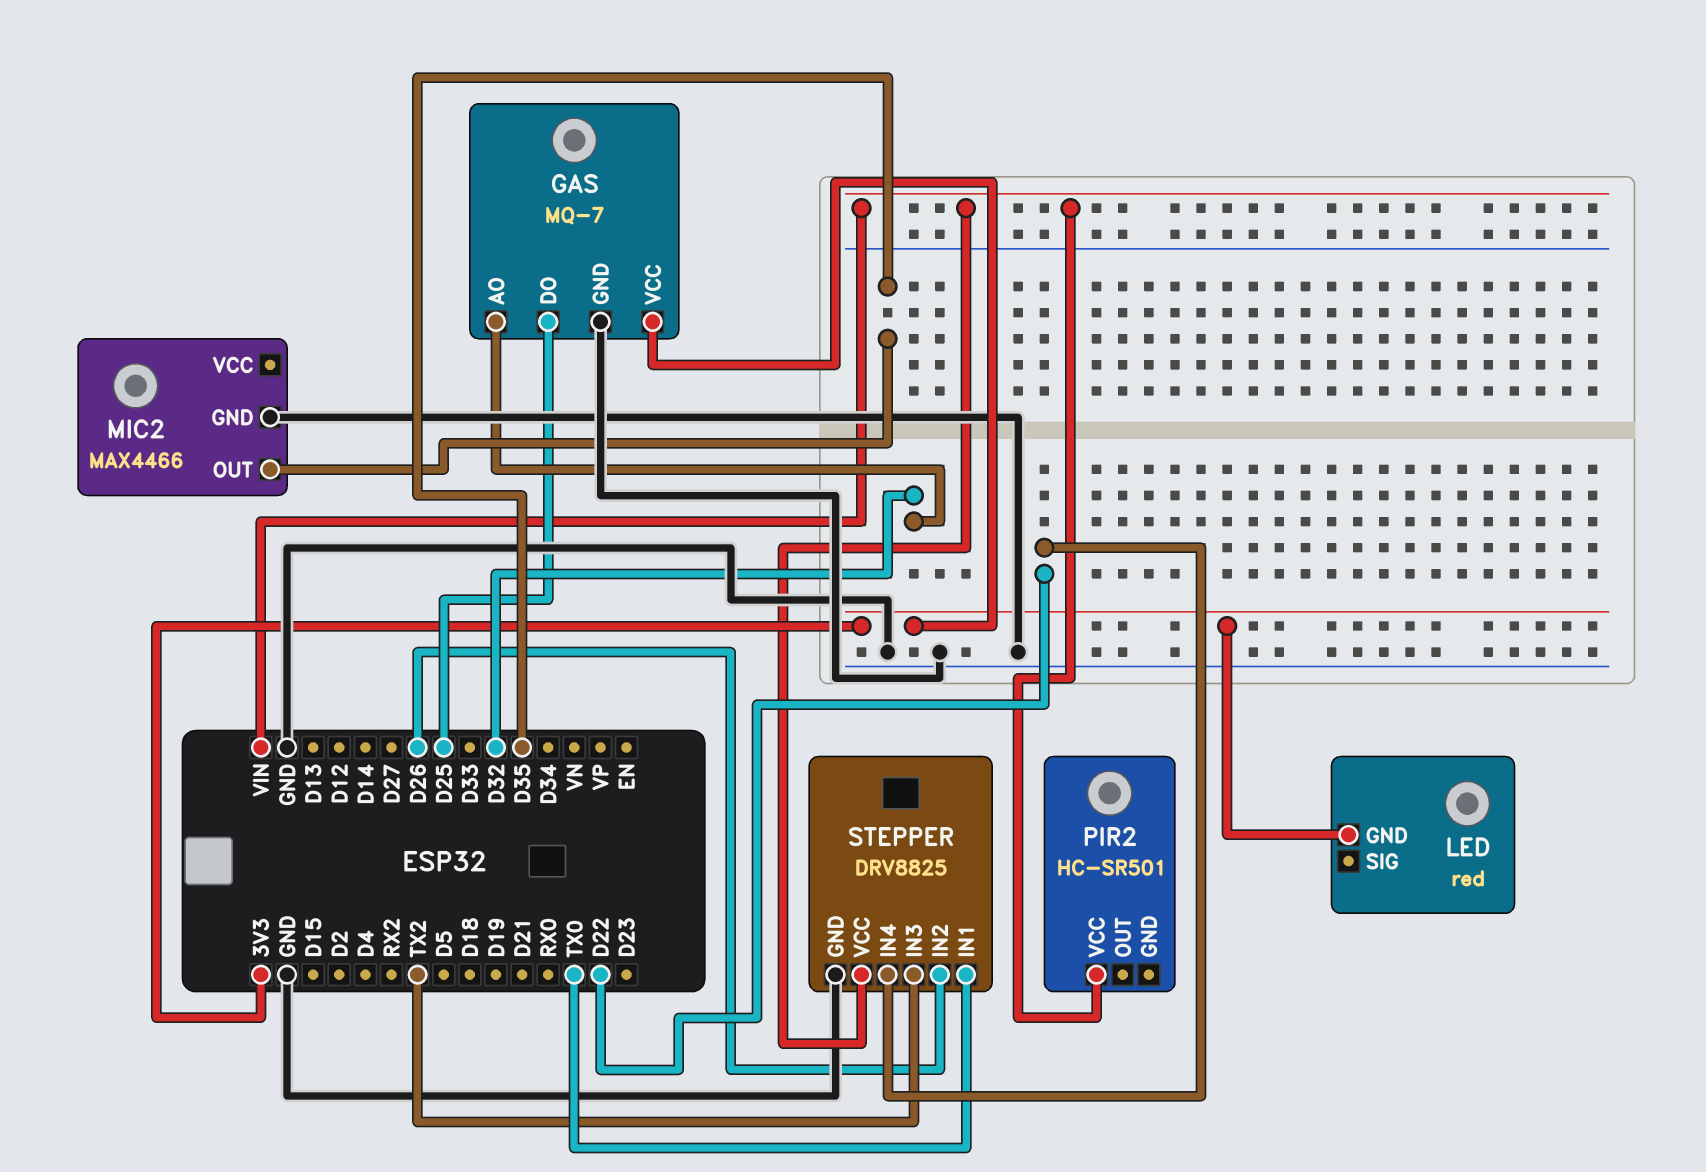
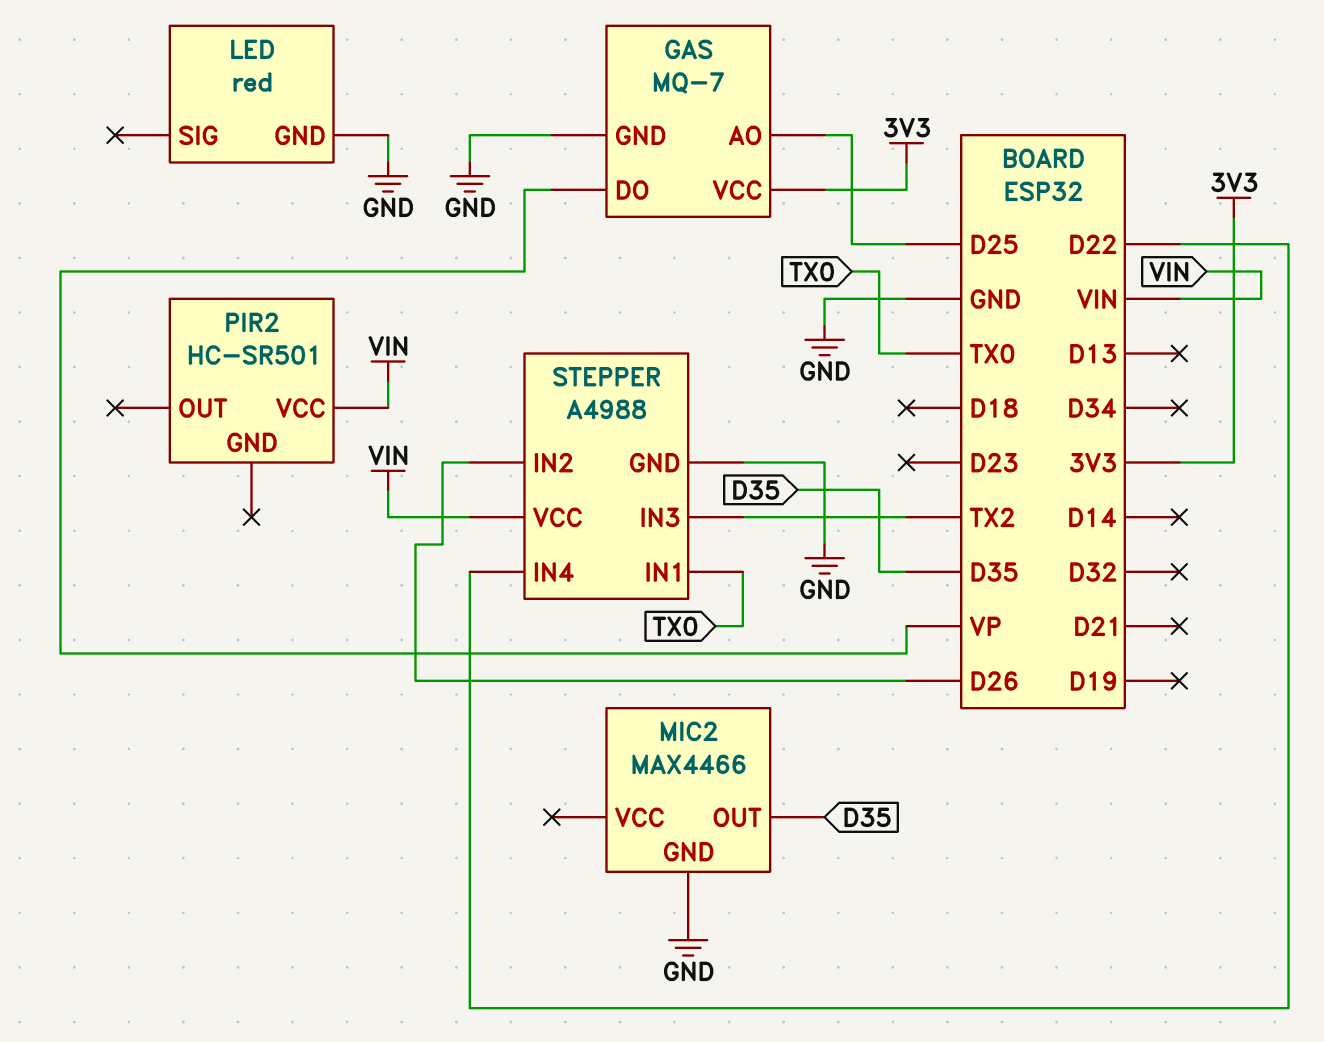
GAS pin AO: D32 -> D25
GAS pin DO: D25 -> VP
LED pin GND: 3V3 -> GND
STEPPER: DRV8825 -> A4988

